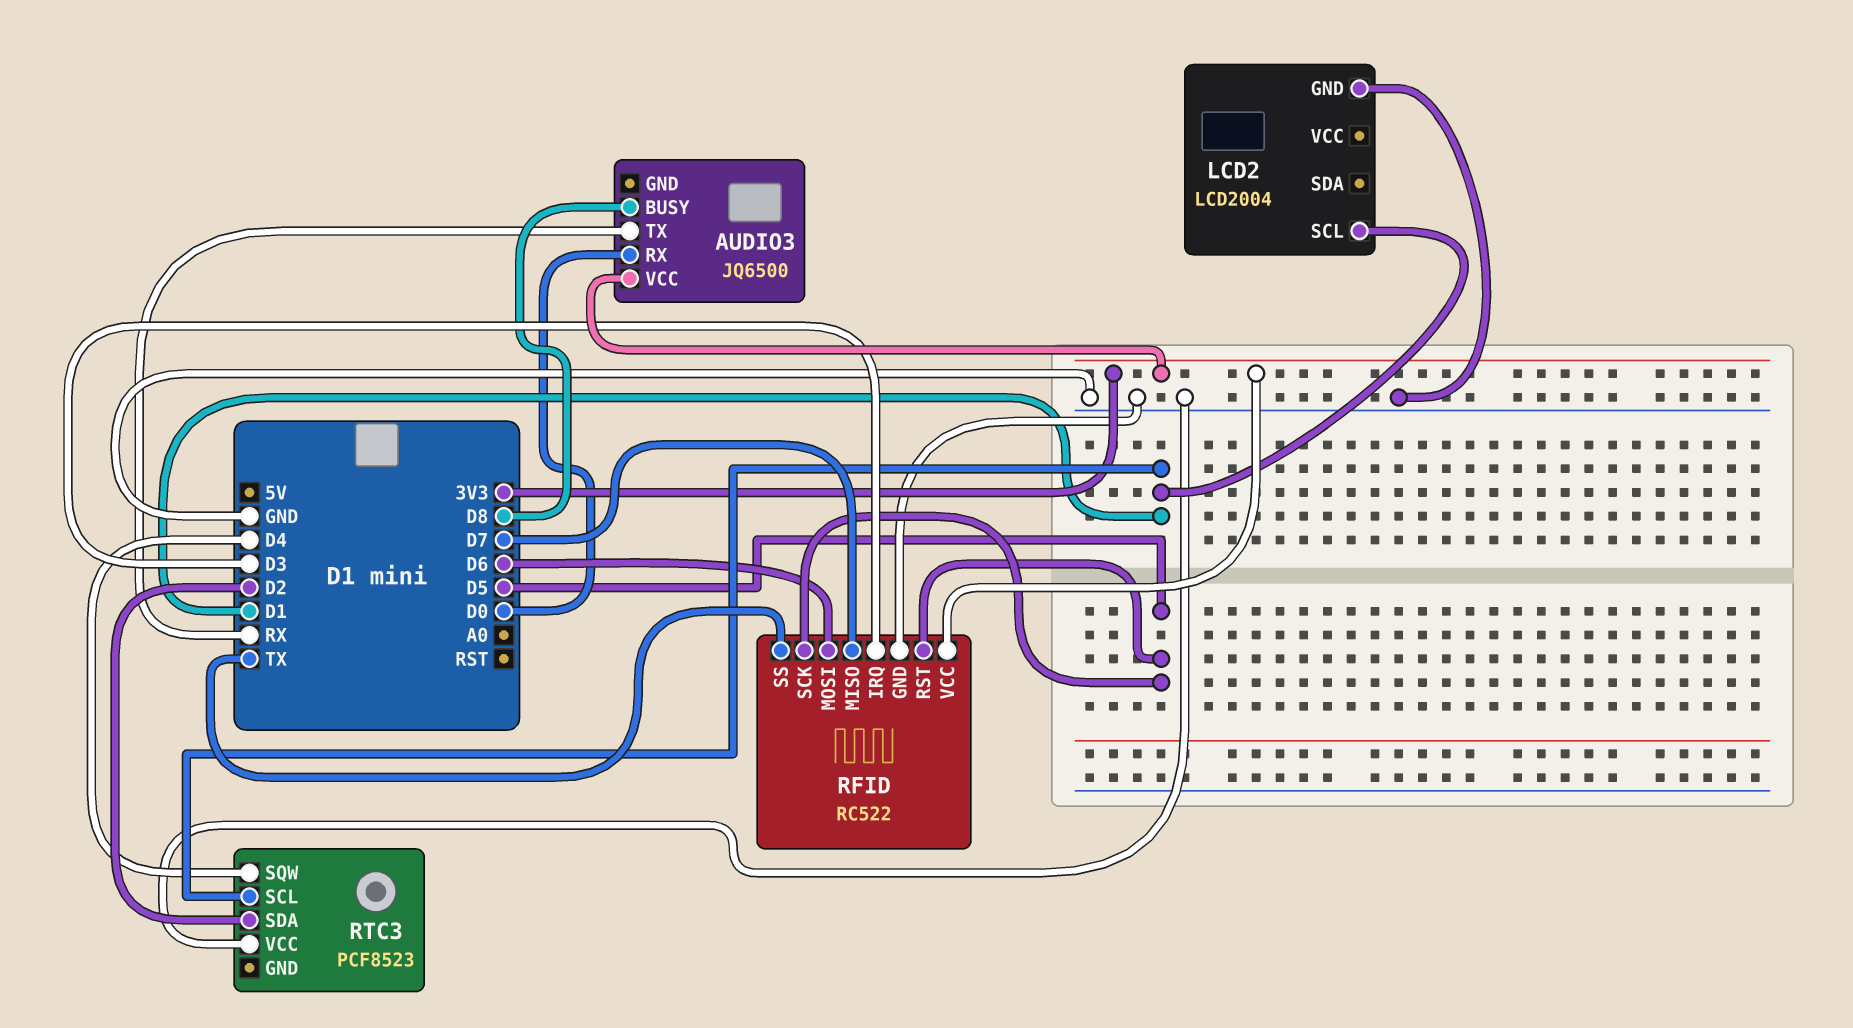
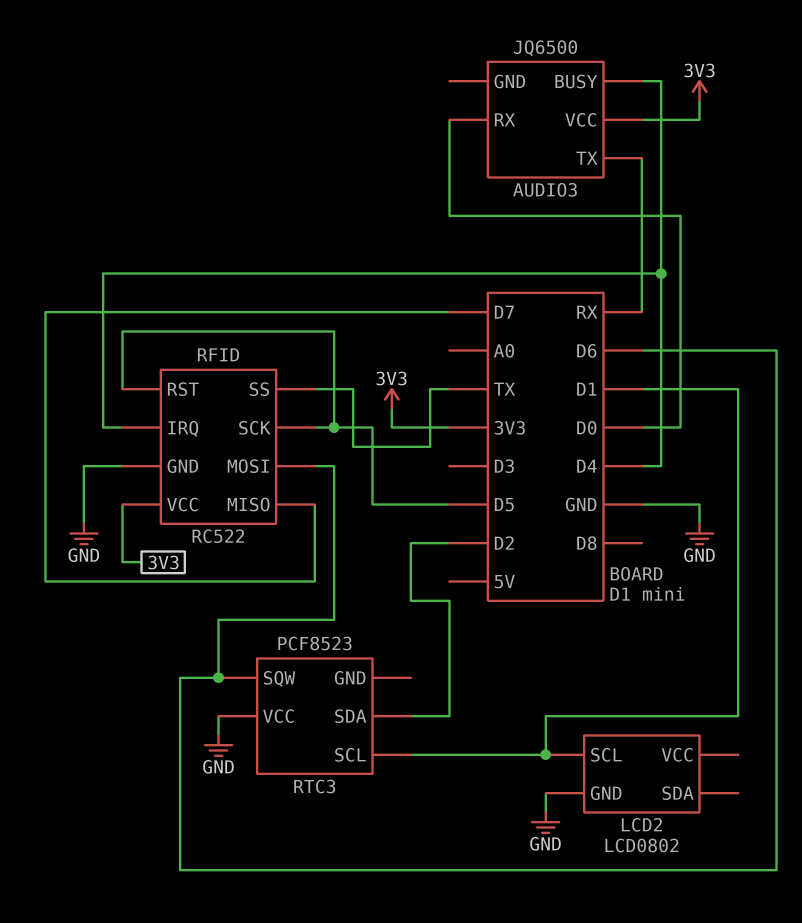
AUDIO3 pin BUSY: D8 -> D4
LCD2: LCD2004 -> LCD0802
RFID pin IRQ: D3 -> D4
RTC3 pin SQW: D4 -> D6

